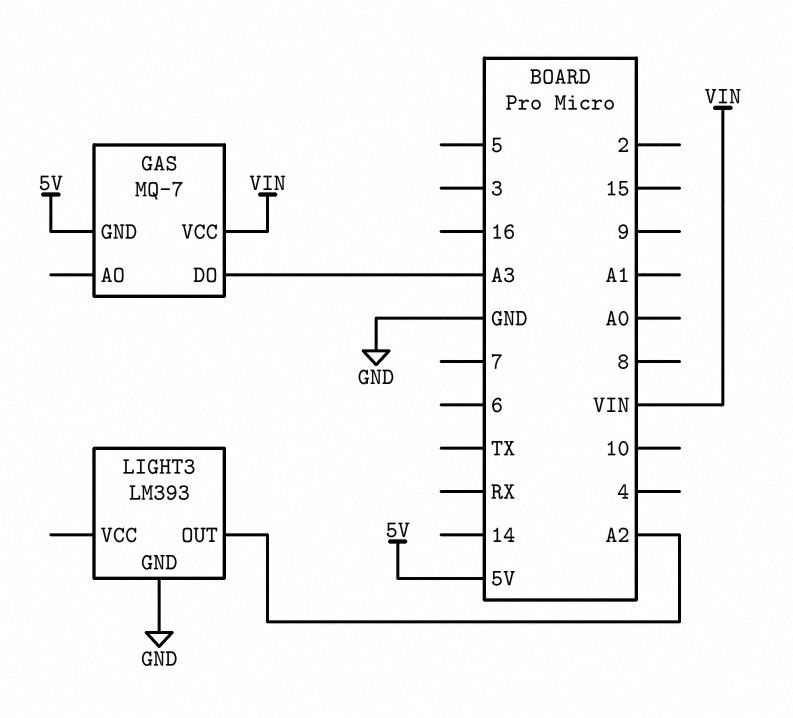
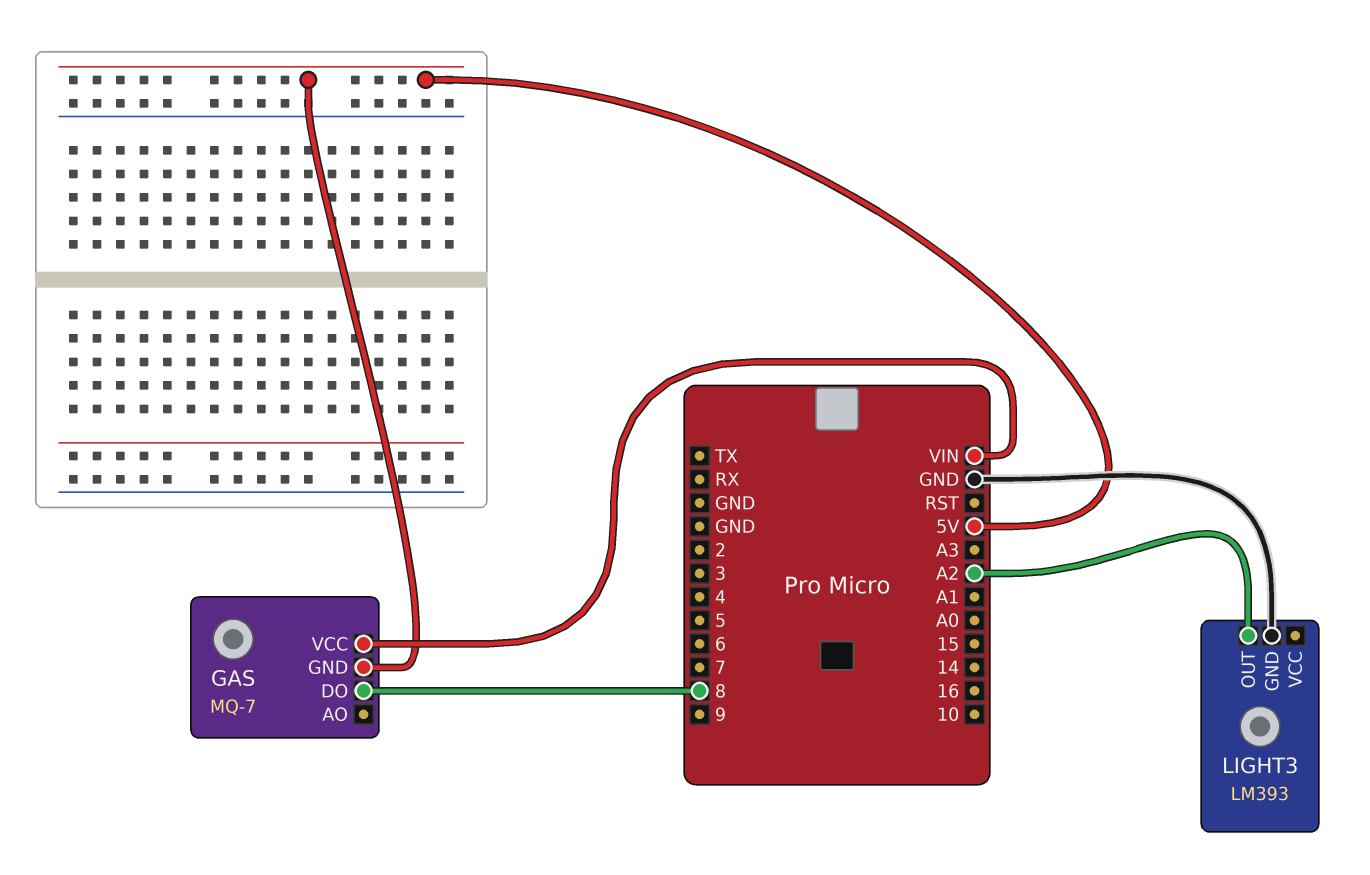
GAS pin DO: A3 -> 8

